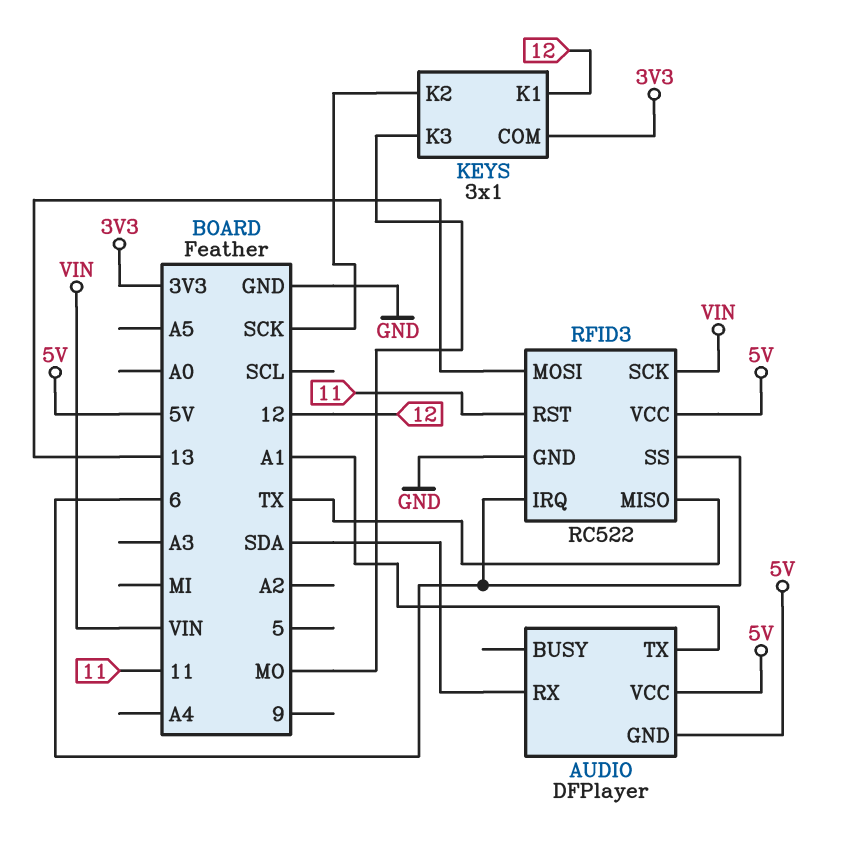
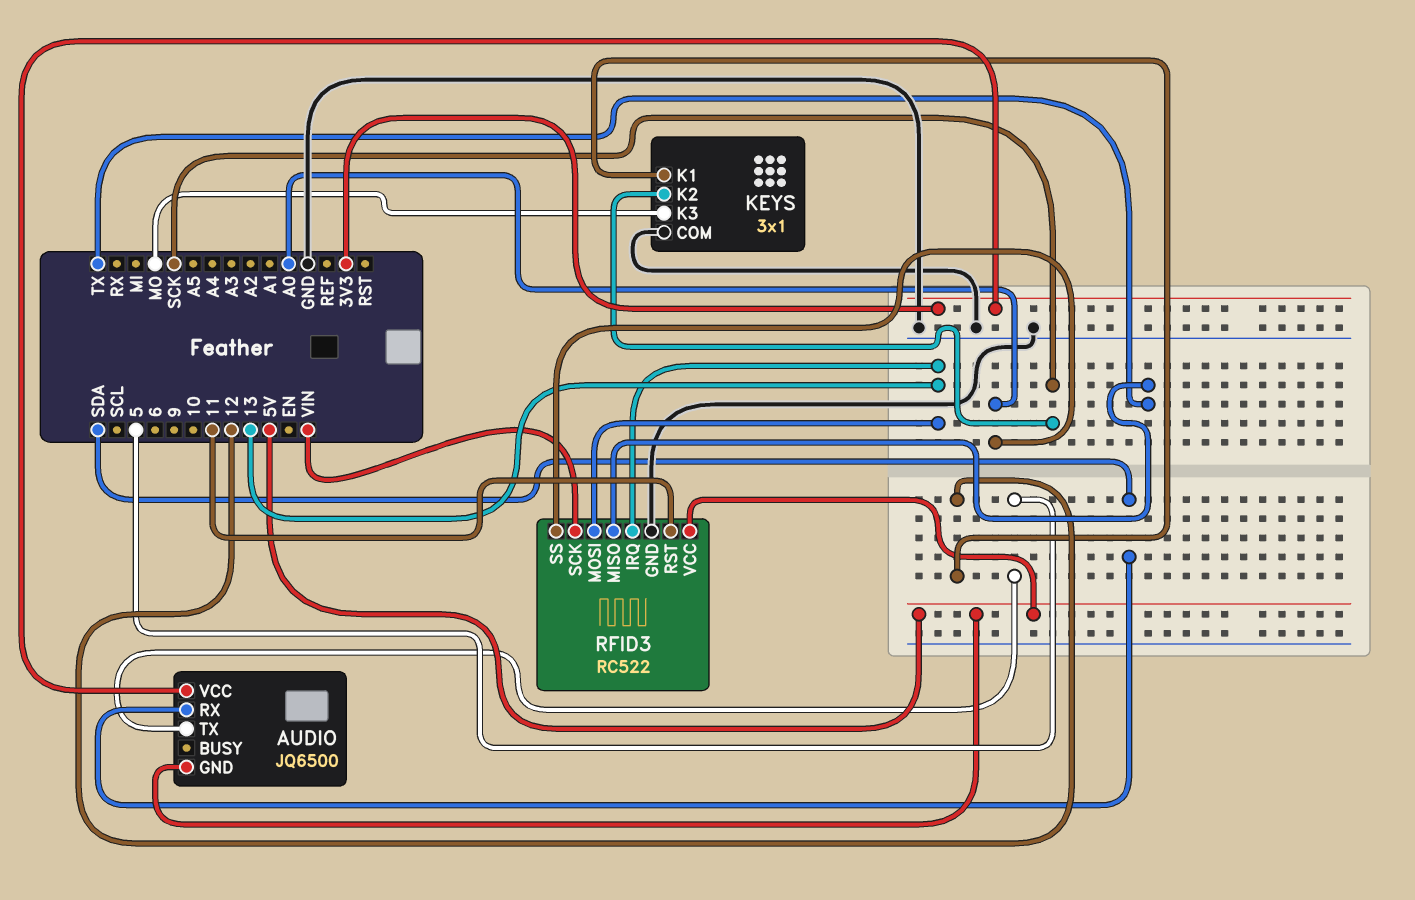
AUDIO: DFPlayer -> JQ6500
AUDIO pin TX: A1 -> 5
AUDIO pin VCC: 5V -> 3V3
KEYS pin COM: 3V3 -> GND
RFID3 pin IRQ: 6 -> 13
RFID3 pin SS: 6 -> A0

